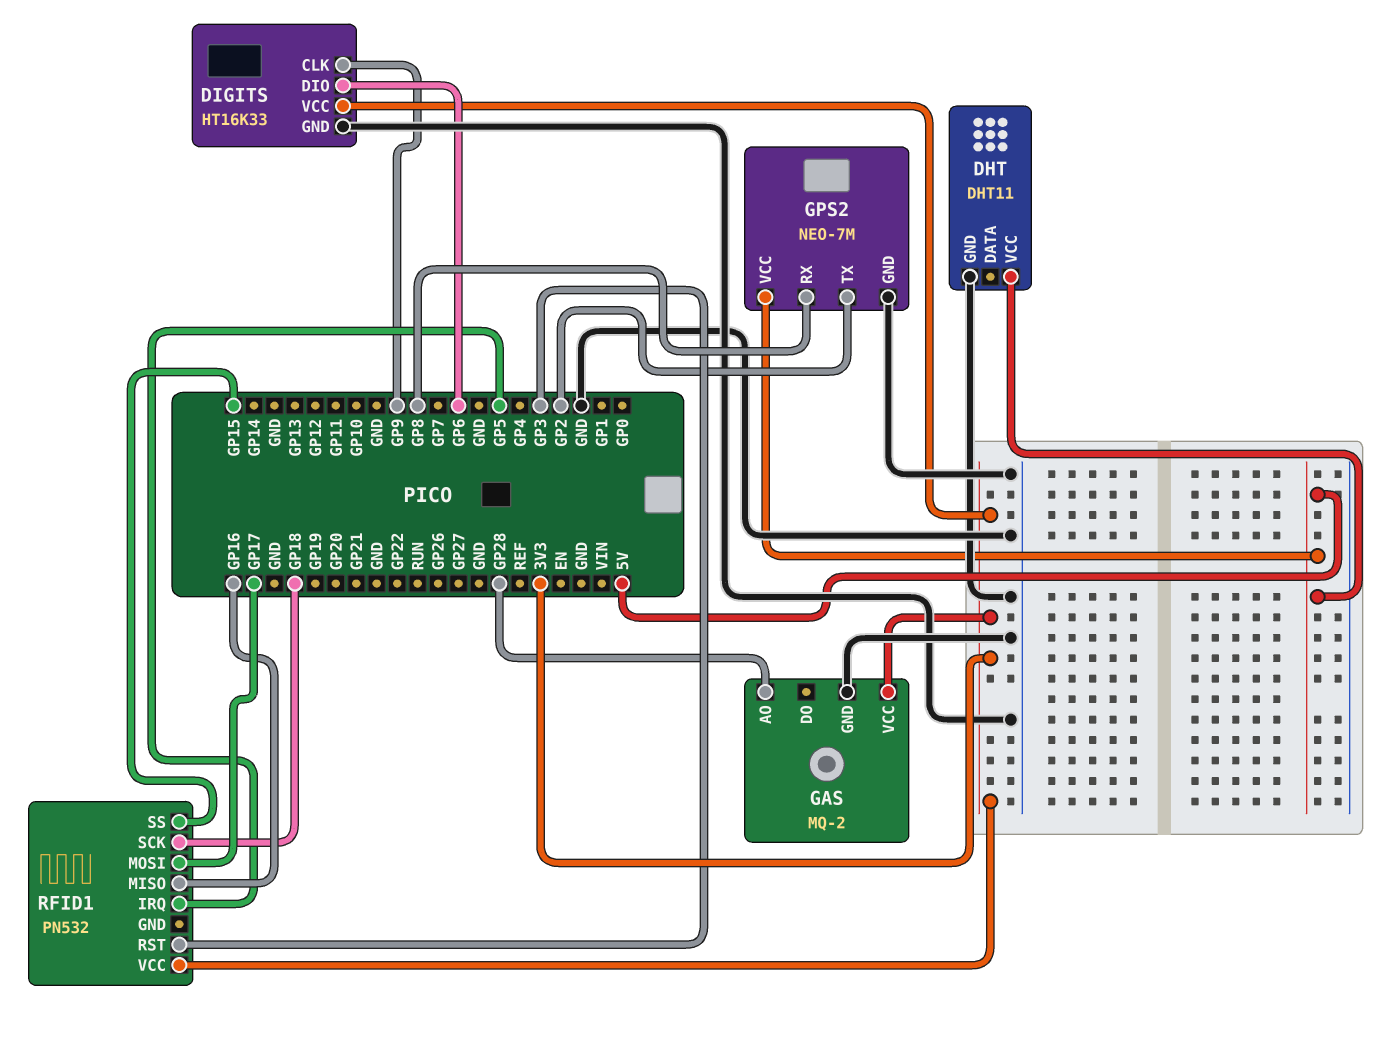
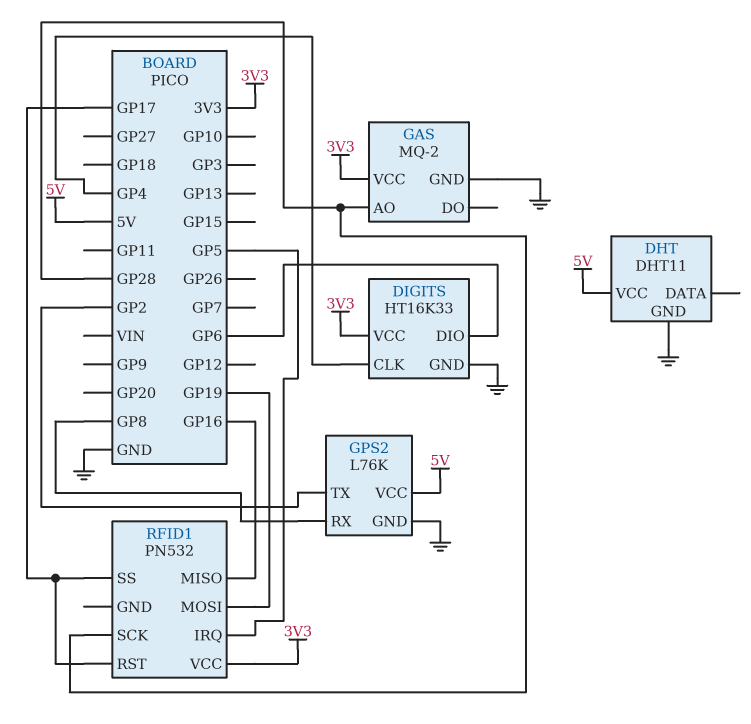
DIGITS pin CLK: GP9 -> GP4
GPS2: NEO-7M -> L76K
RFID1 pin MOSI: GP17 -> GP19
RFID1 pin RST: GP3 -> GP17
RFID1 pin SCK: GP18 -> GP28
RFID1 pin SS: GP15 -> GP17

